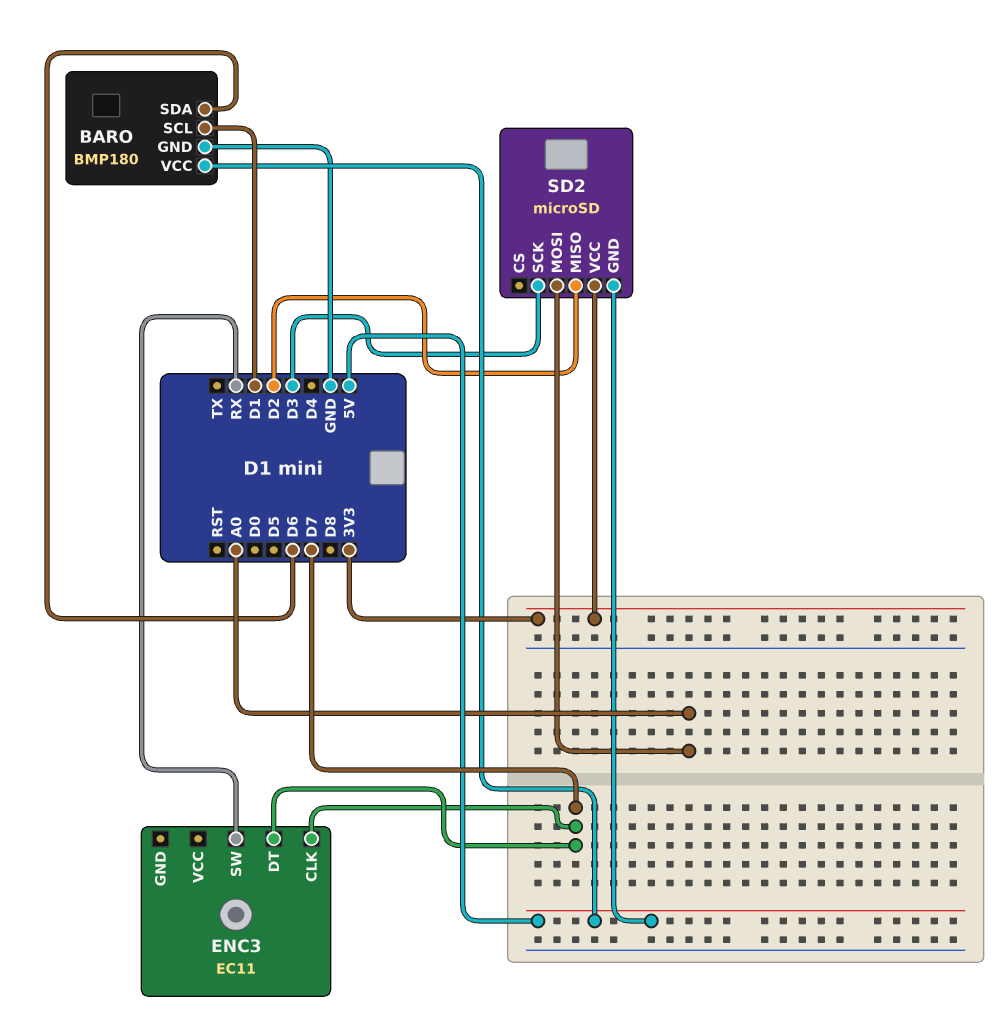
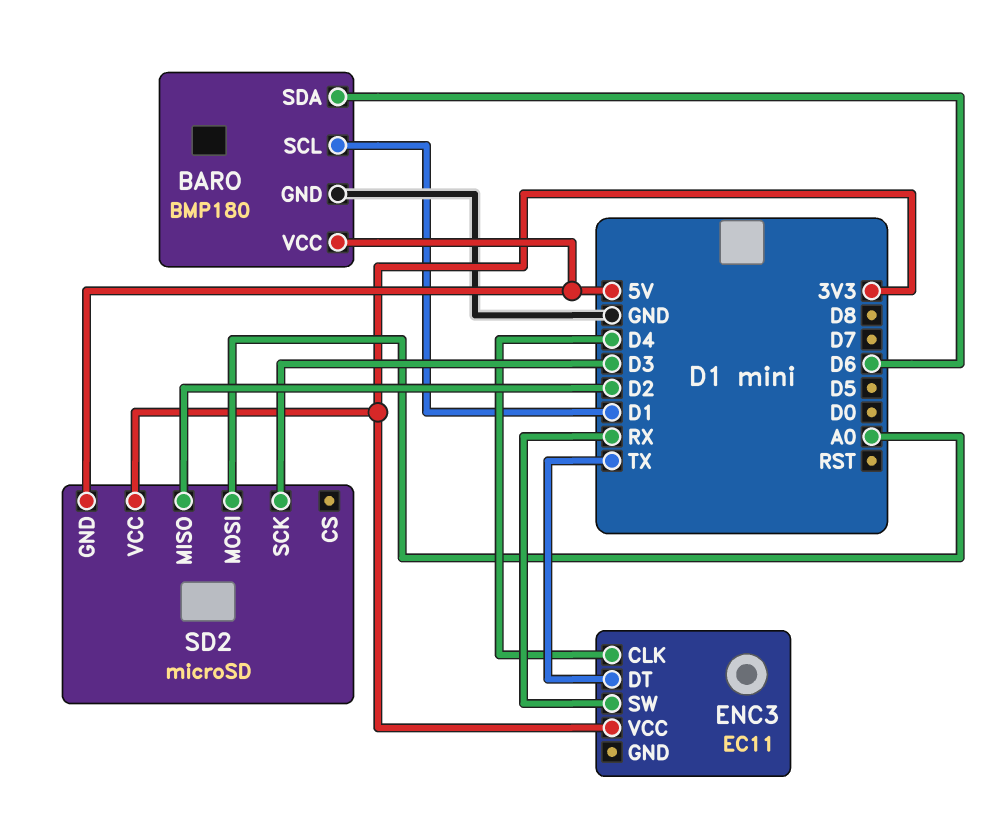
ENC3 pin CLK: D7 -> D4
ENC3 pin DT: D7 -> TX
ENC3 pin VCC: none -> 3V3

